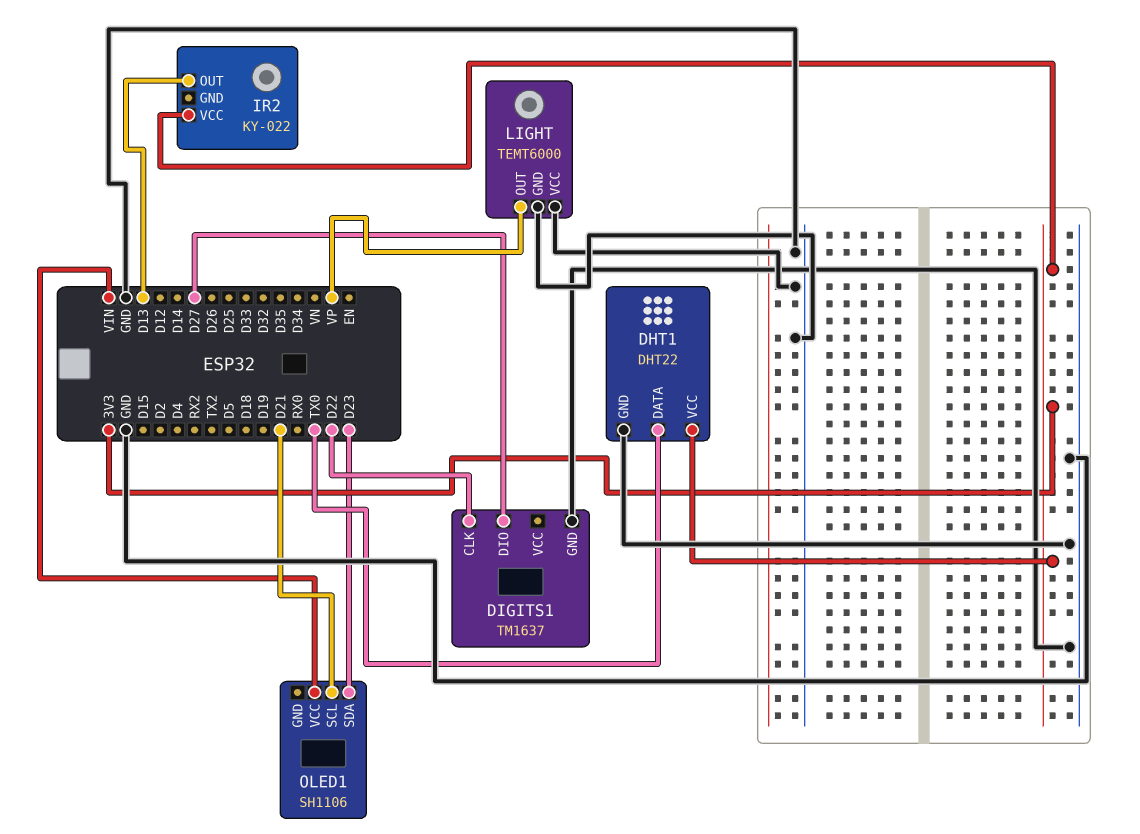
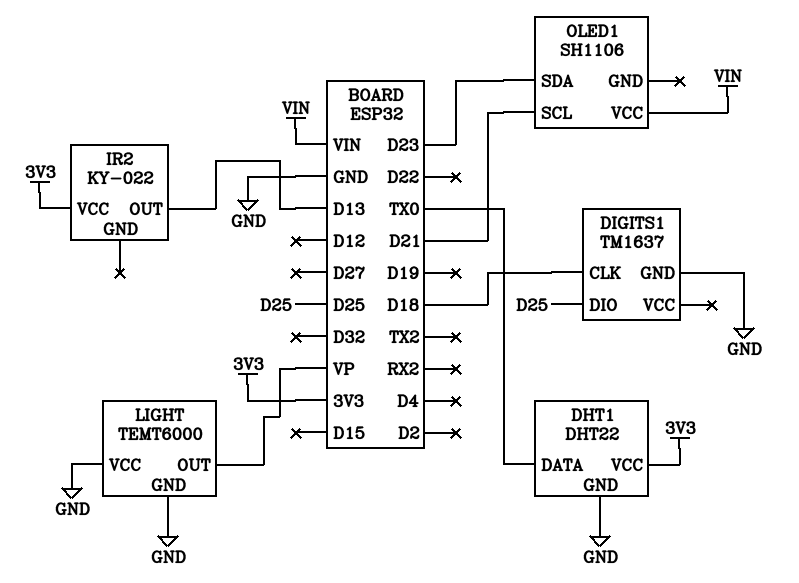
DIGITS1 pin CLK: D22 -> D18
DIGITS1 pin DIO: D27 -> D25

